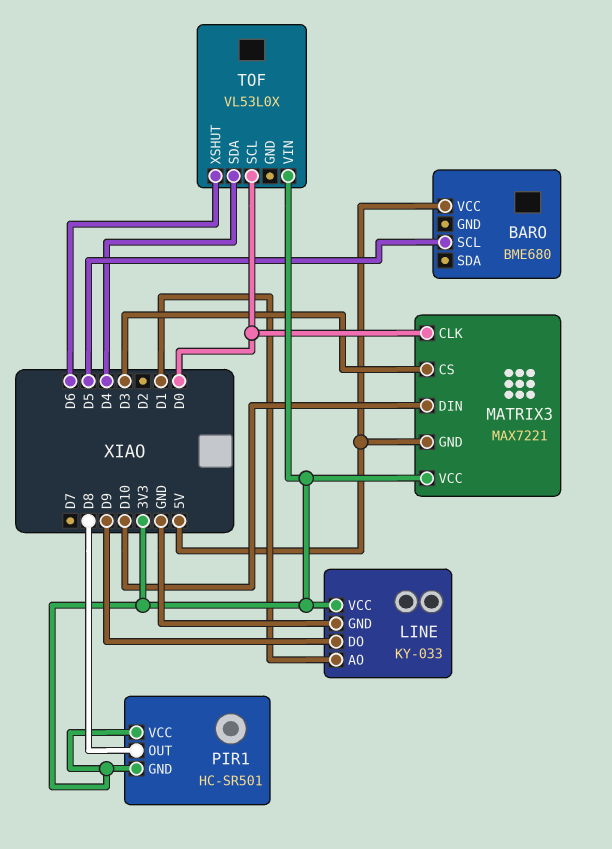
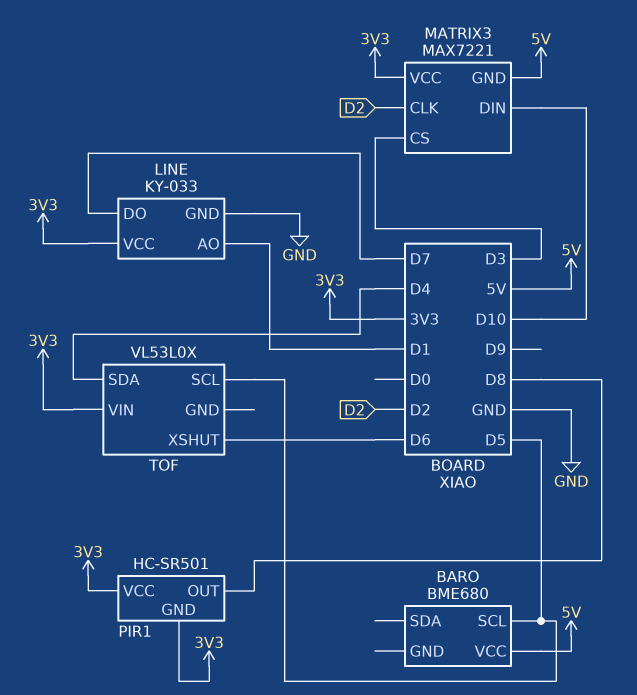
LINE pin DO: D9 -> D7
MATRIX3 pin CLK: D0 -> D2
TOF pin SCL: D0 -> D5

